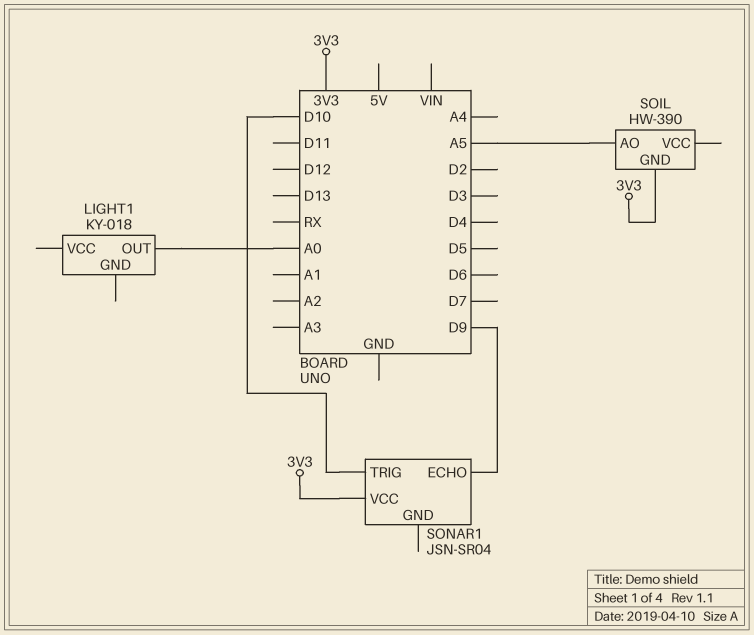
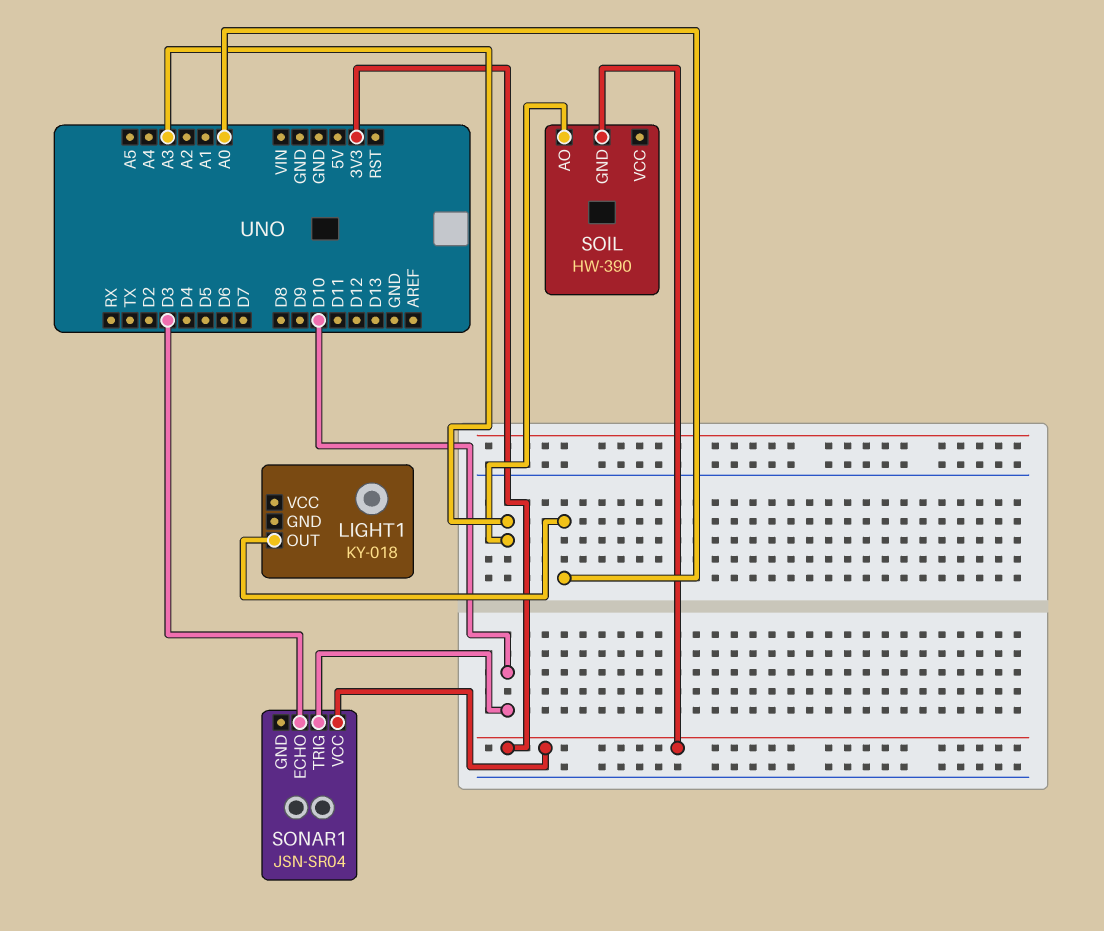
SOIL pin AO: A5 -> A3
SONAR1 pin ECHO: D9 -> D3

